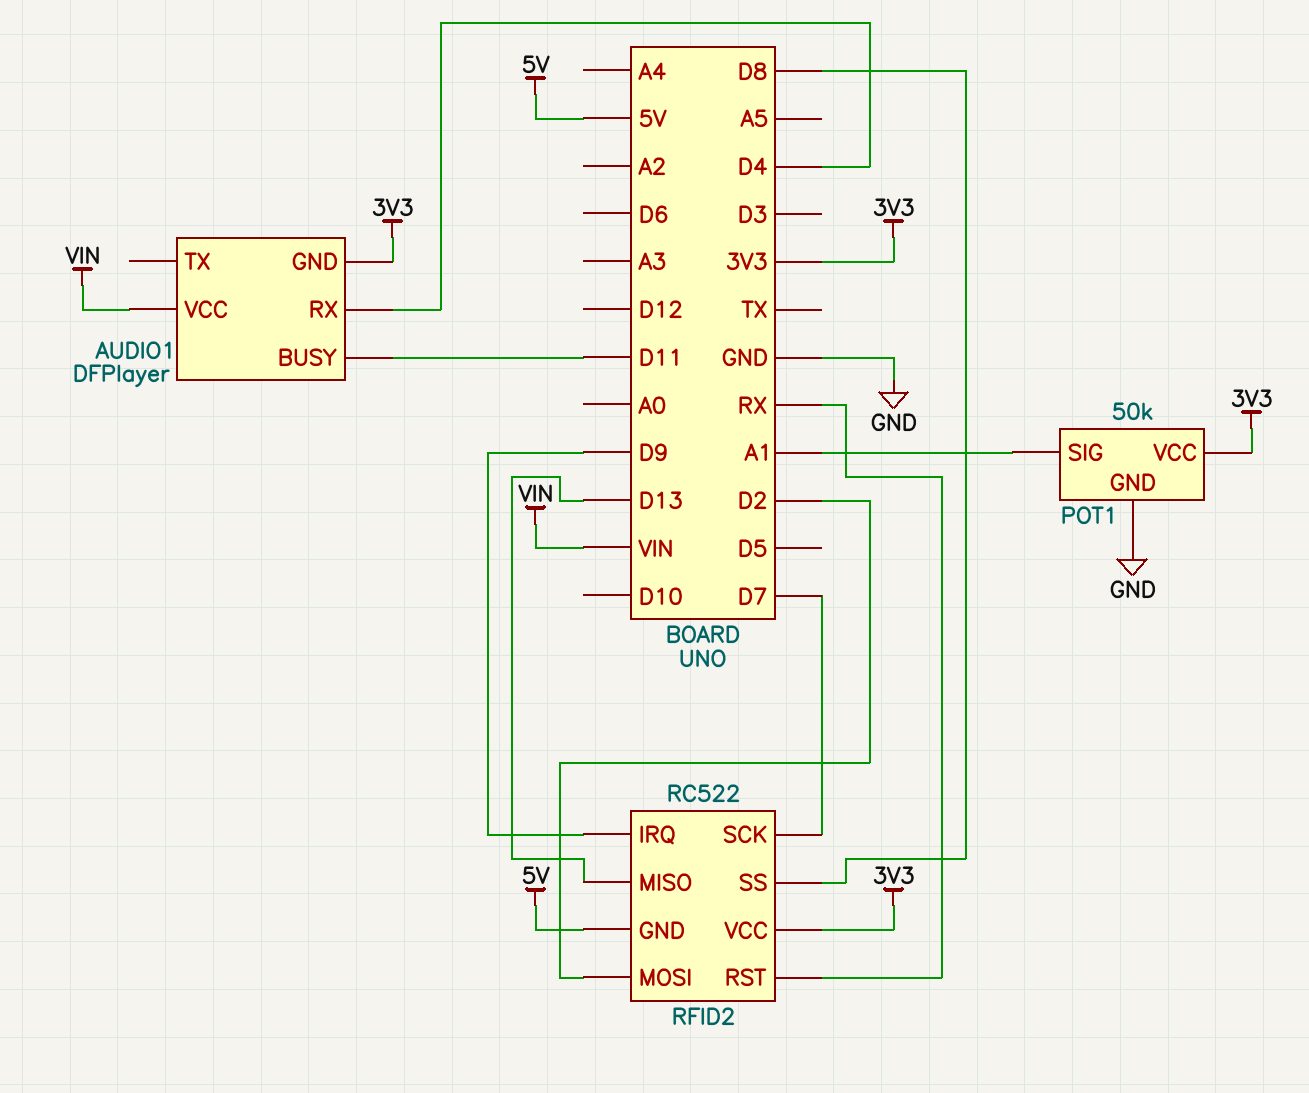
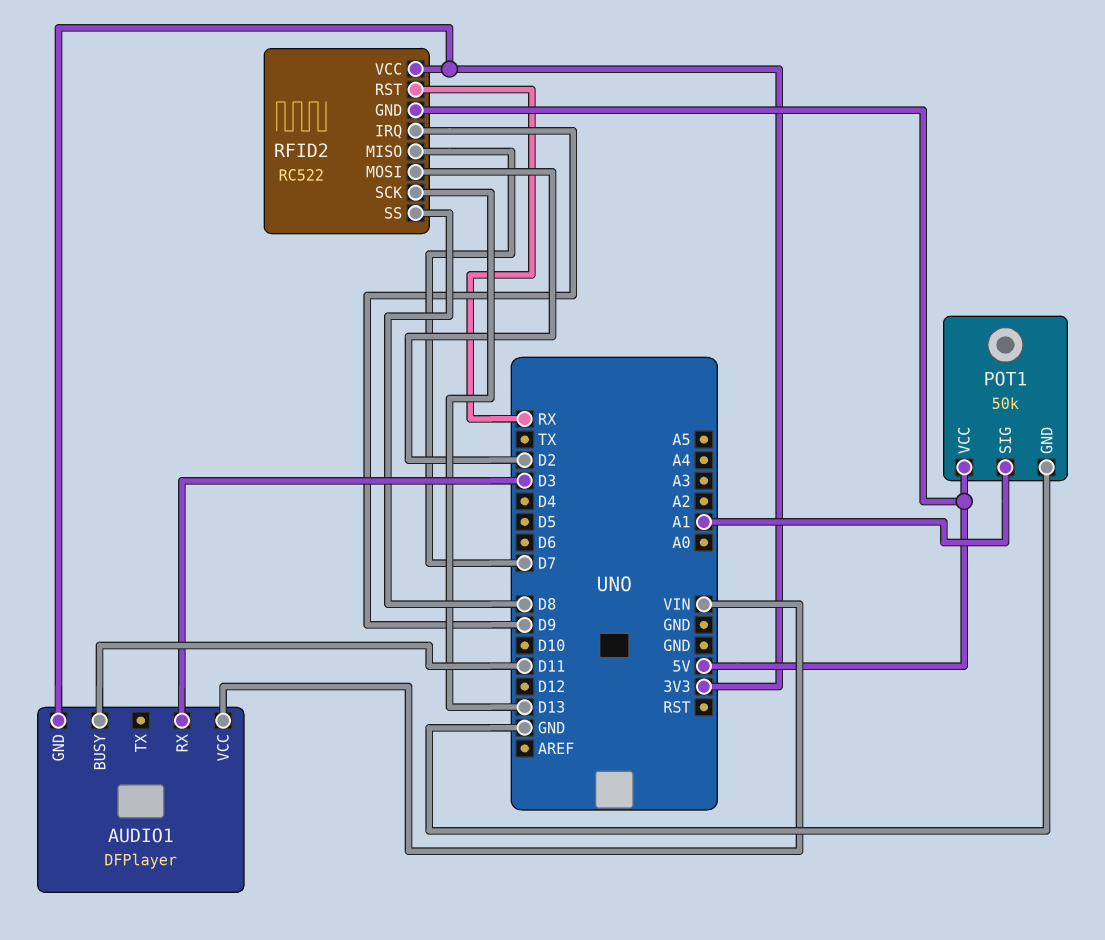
AUDIO1 pin RX: D4 -> D3
POT1 pin VCC: 3V3 -> 5V
RFID2 pin MISO: D13 -> D7
RFID2 pin SCK: D7 -> D13

